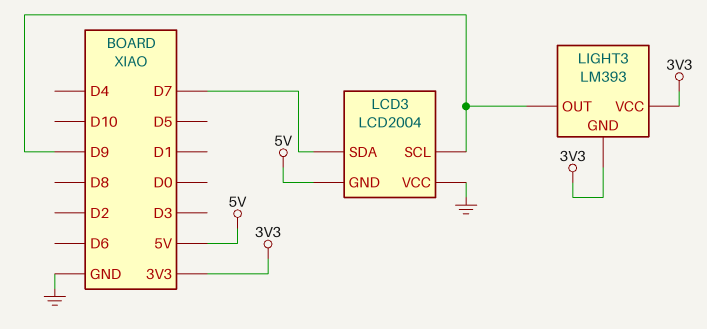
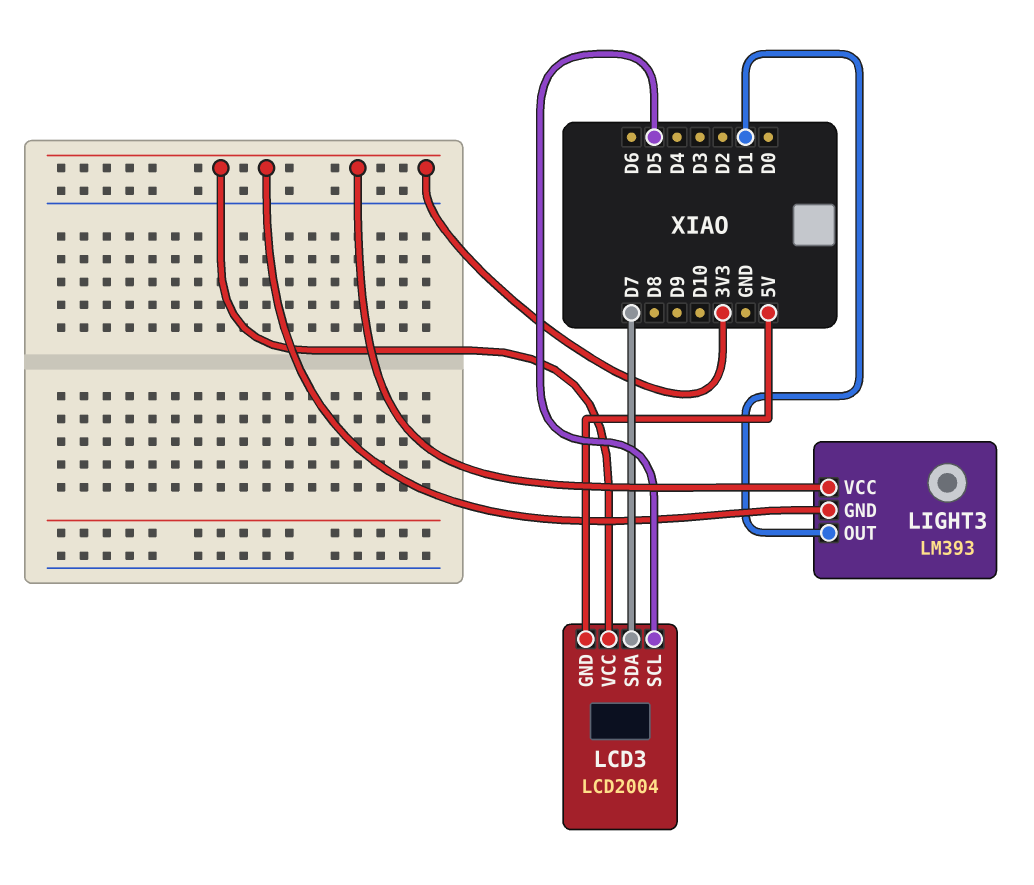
LCD3 pin SCL: D9 -> D5
LCD3 pin VCC: GND -> 3V3
LIGHT3 pin OUT: D9 -> D1

